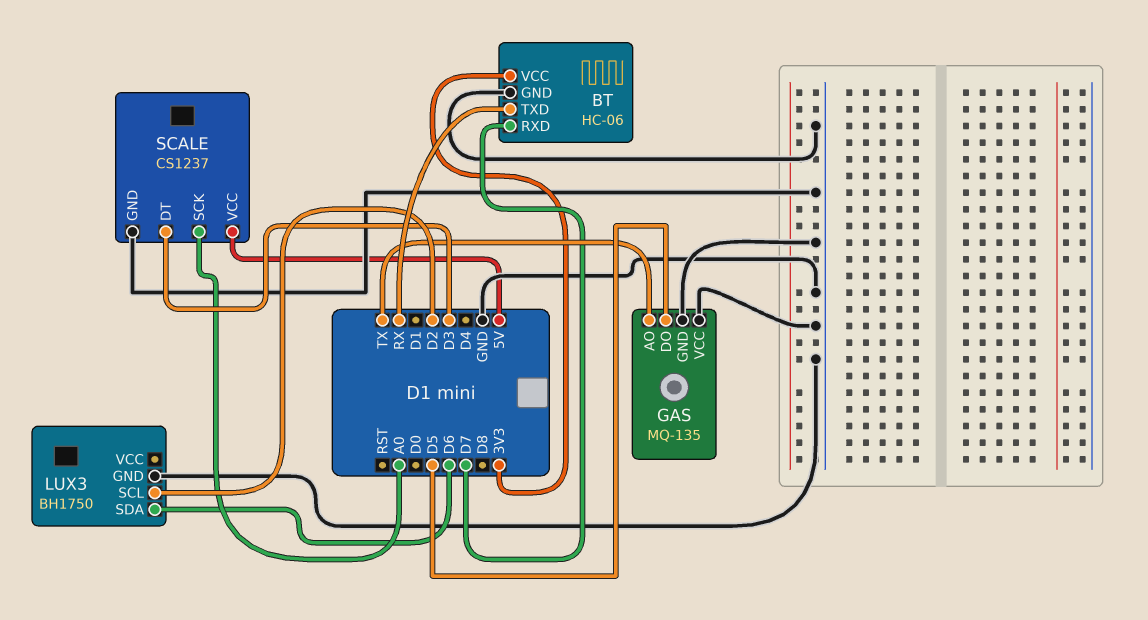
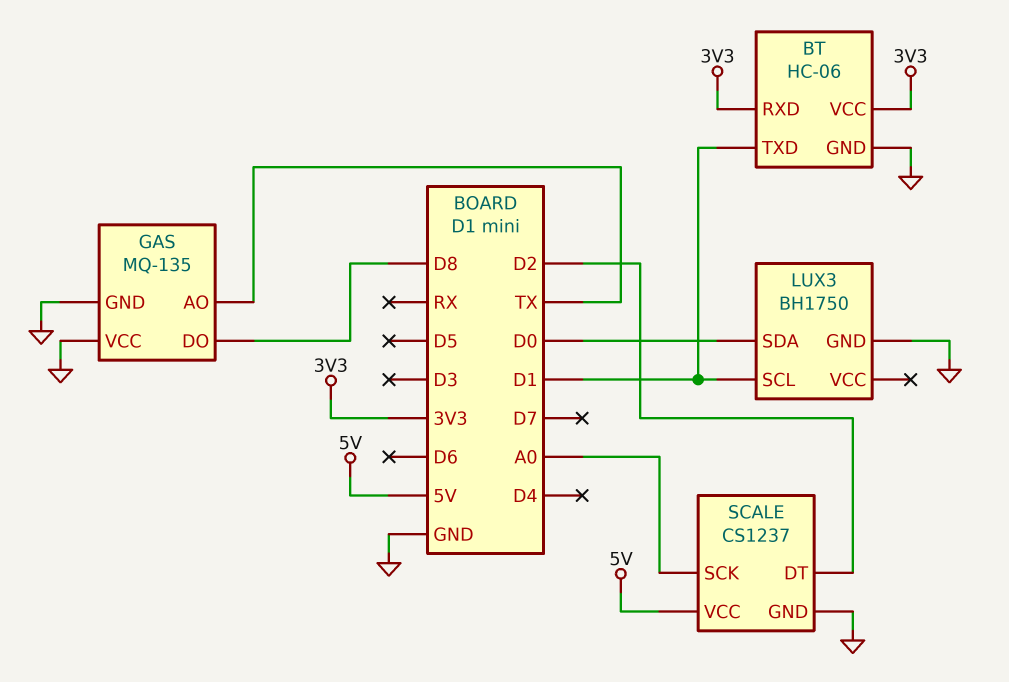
BT pin RXD: D7 -> 3V3
BT pin TXD: RX -> D1
GAS pin DO: D5 -> D8
LUX3 pin SCL: D2 -> D1
LUX3 pin SDA: D6 -> D0
SCALE pin DT: D3 -> D2

